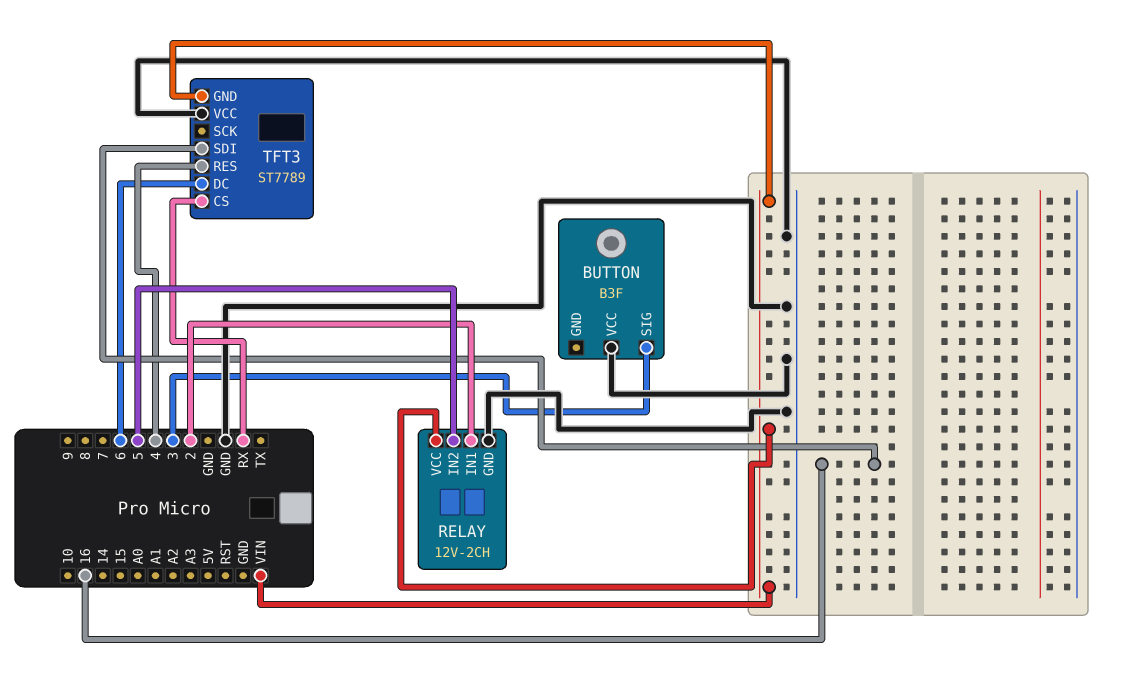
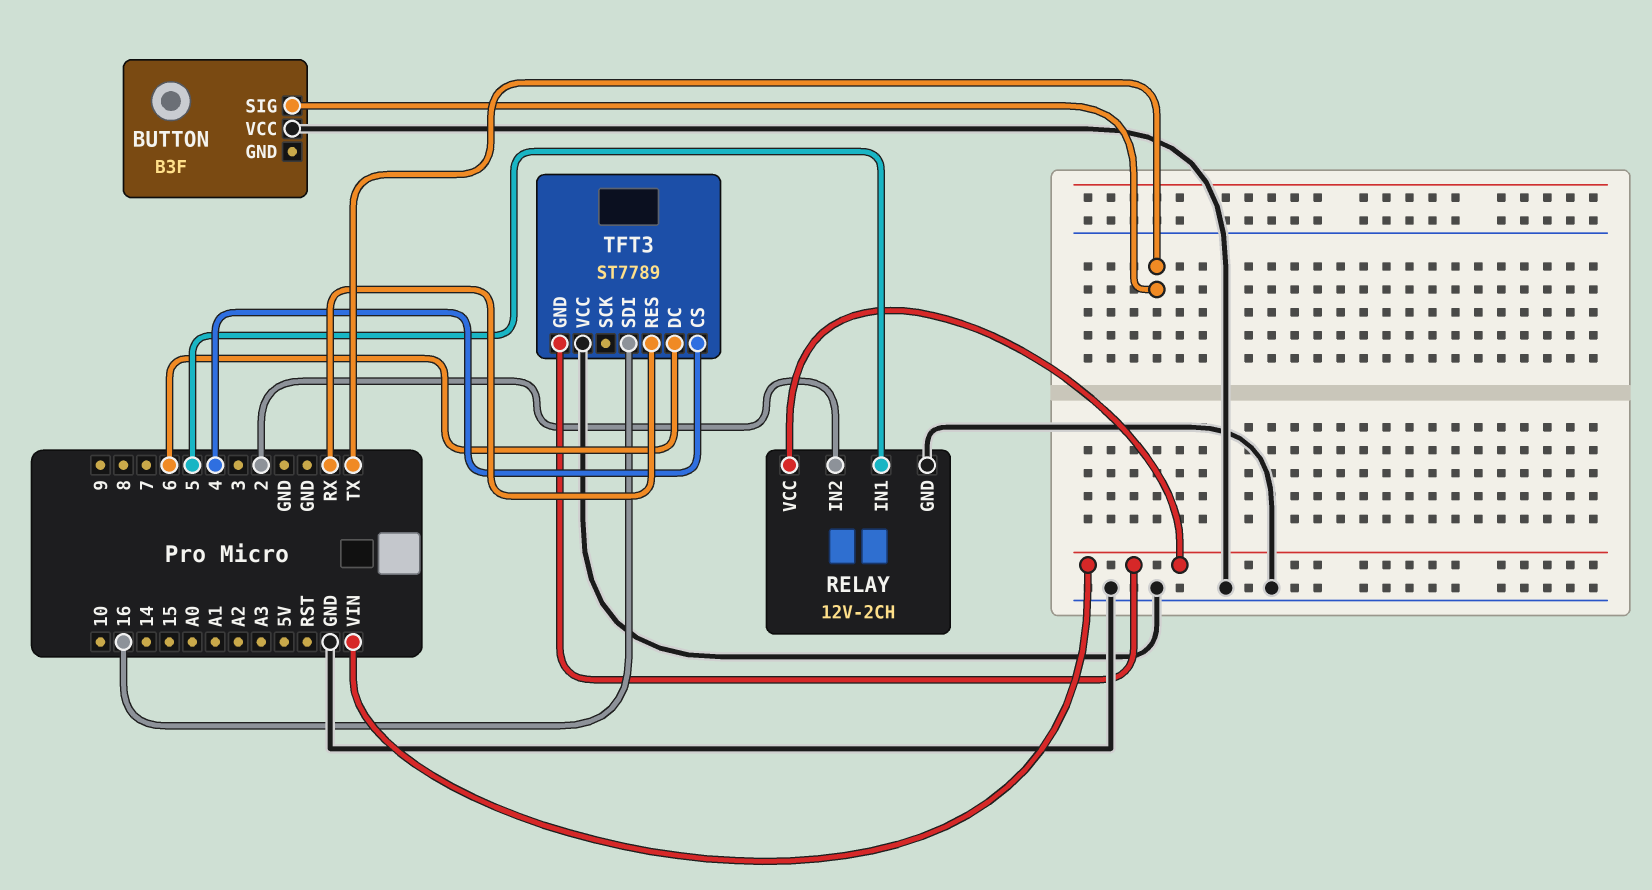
BUTTON pin SIG: 3 -> TX
RELAY pin IN1: 2 -> 5
RELAY pin IN2: 5 -> 2
TFT3 pin CS: RX -> 4
TFT3 pin RES: 4 -> RX

